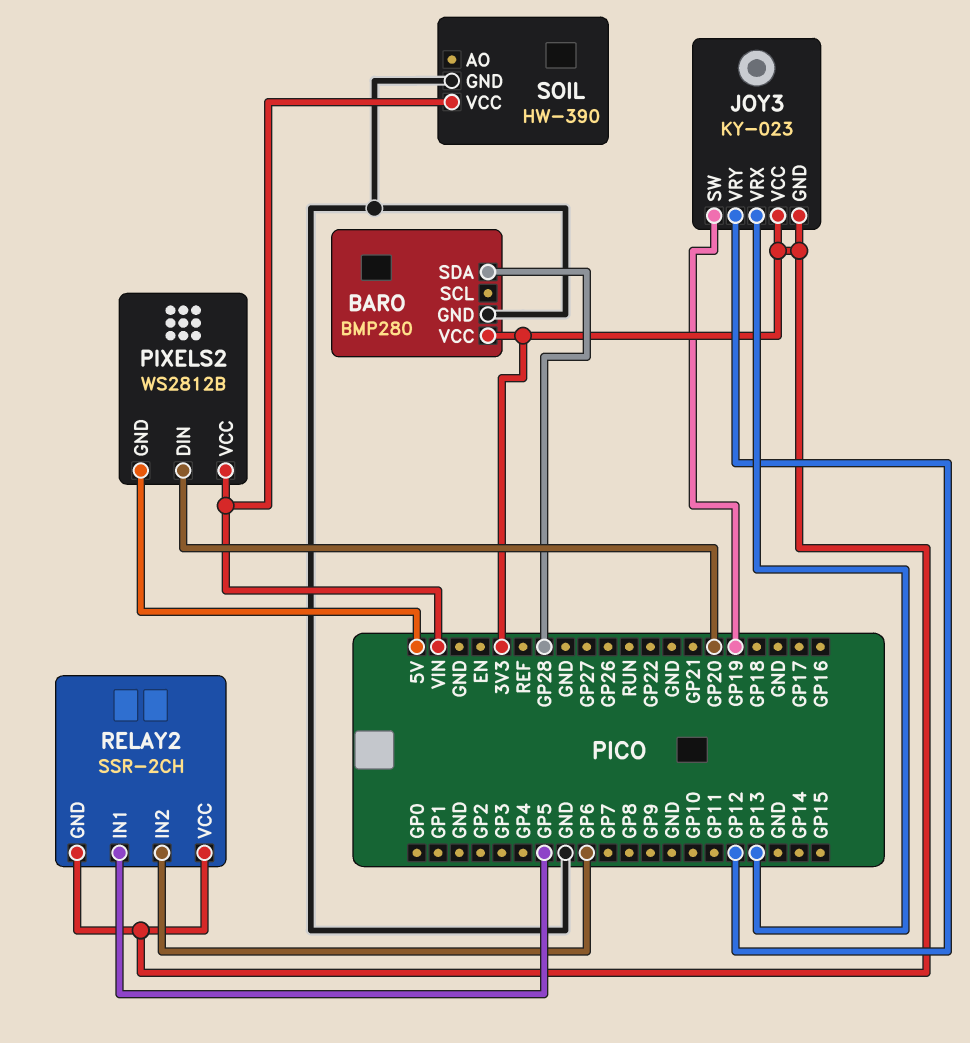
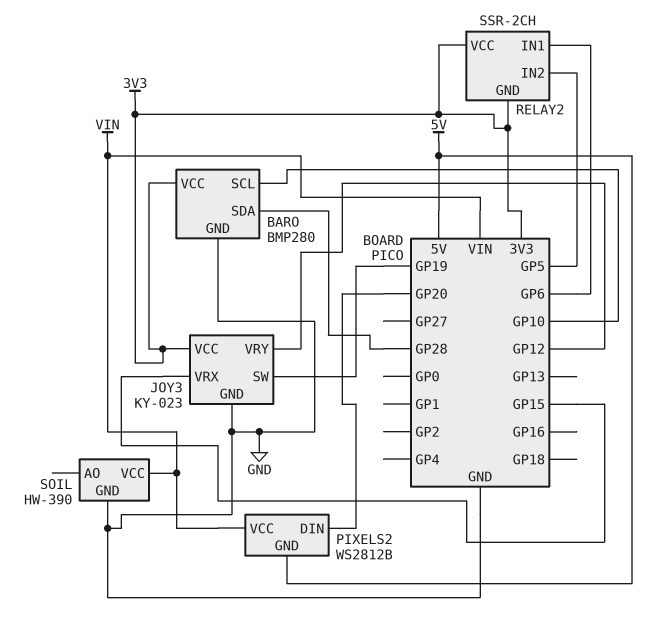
BARO pin SCL: none -> GP10
JOY3 pin GND: 3V3 -> GND
JOY3 pin VRX: GP13 -> GP15
RELAY2 pin IN1: GP5 -> GP6
RELAY2 pin IN2: GP6 -> GP5

